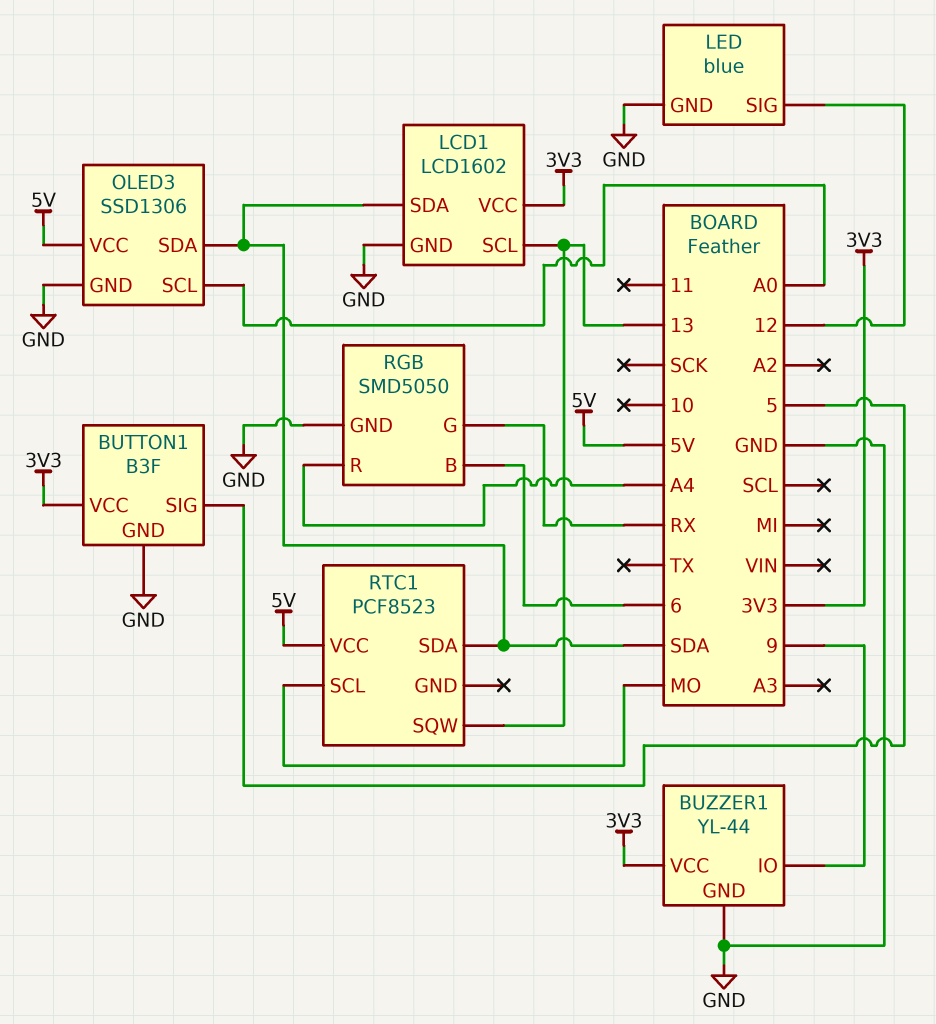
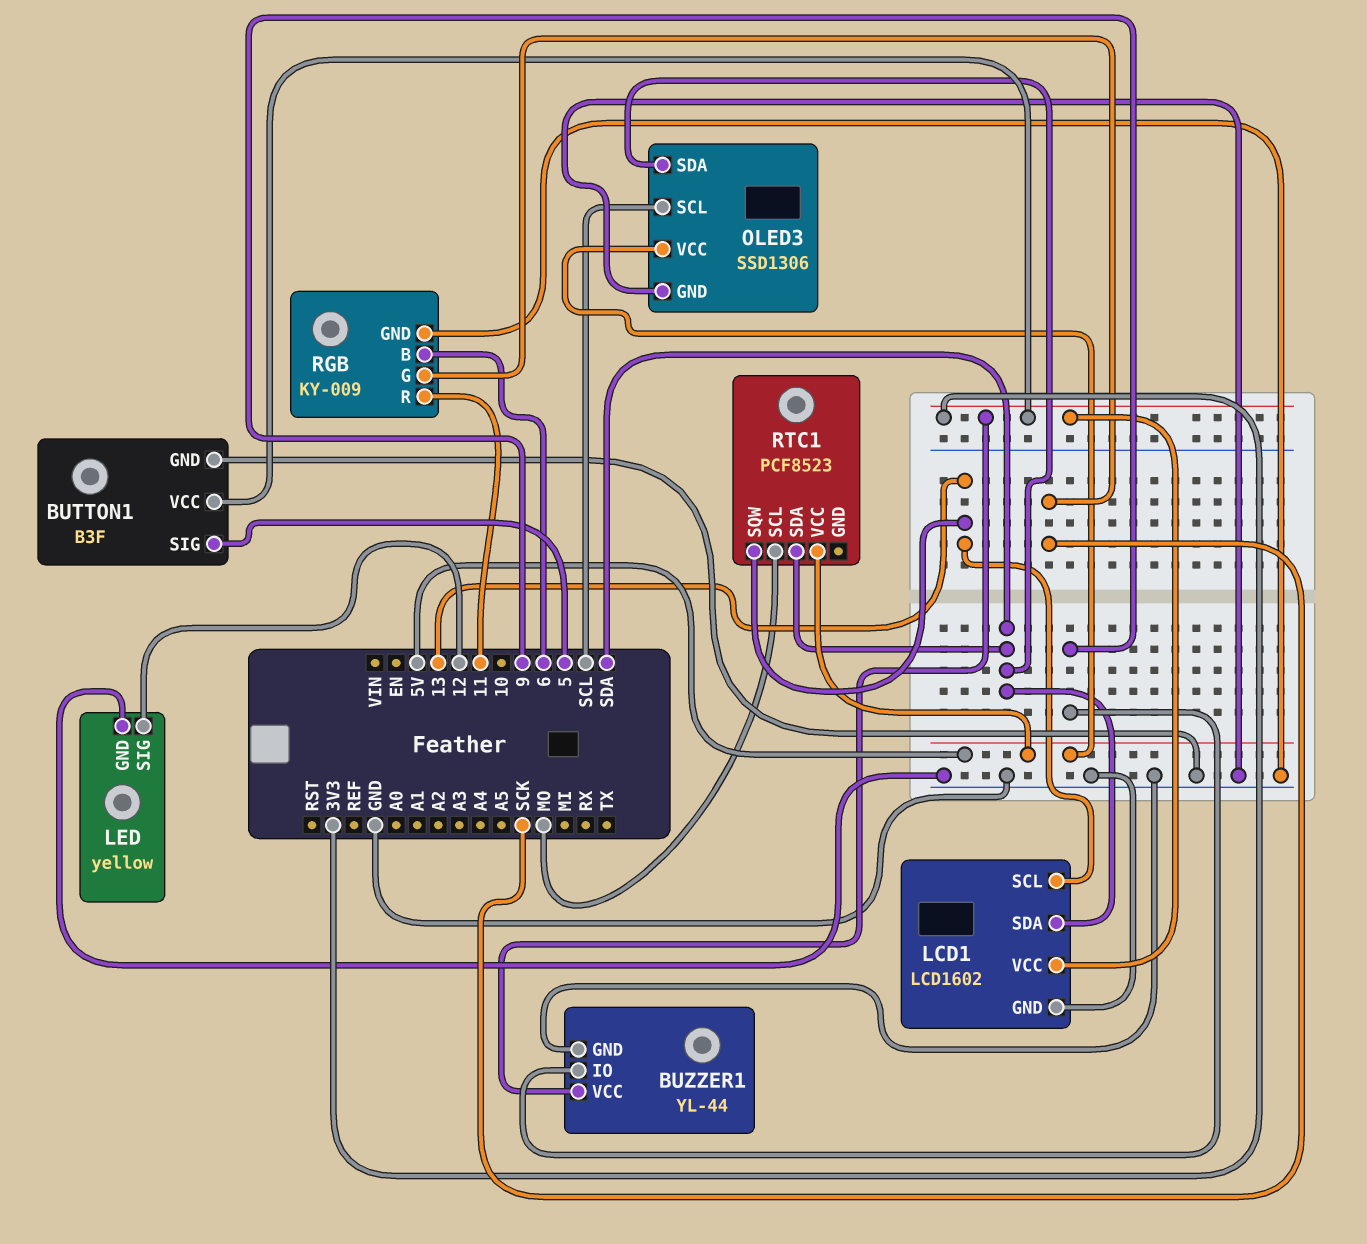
LED: blue -> yellow
OLED3 pin SCL: A0 -> SCL
RGB: SMD5050 -> KY-009
RGB pin G: RX -> SCK
RGB pin R: A4 -> 11

